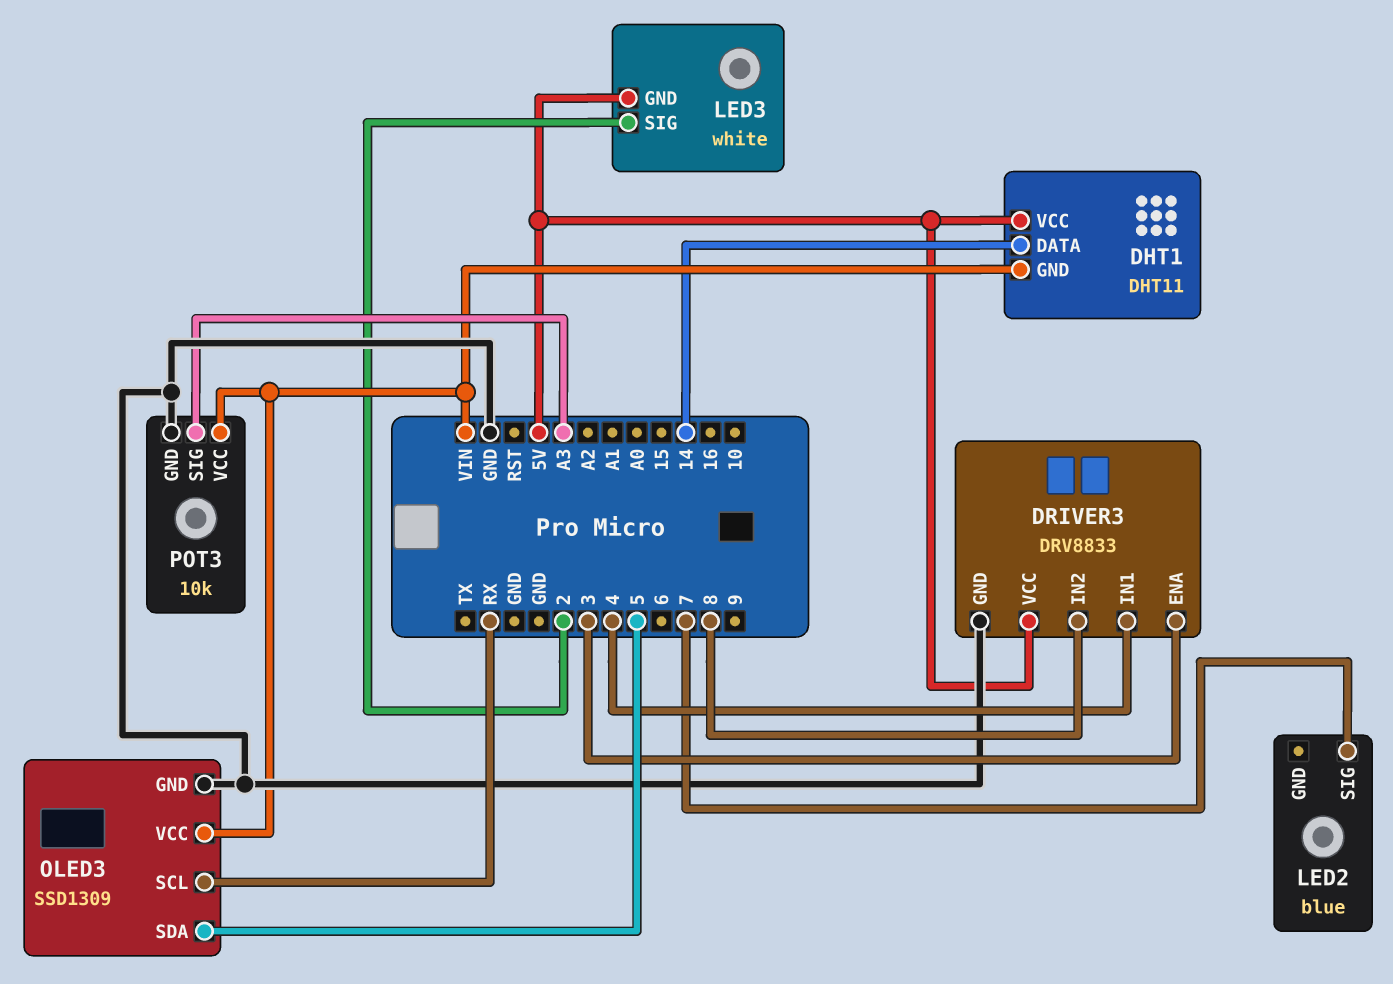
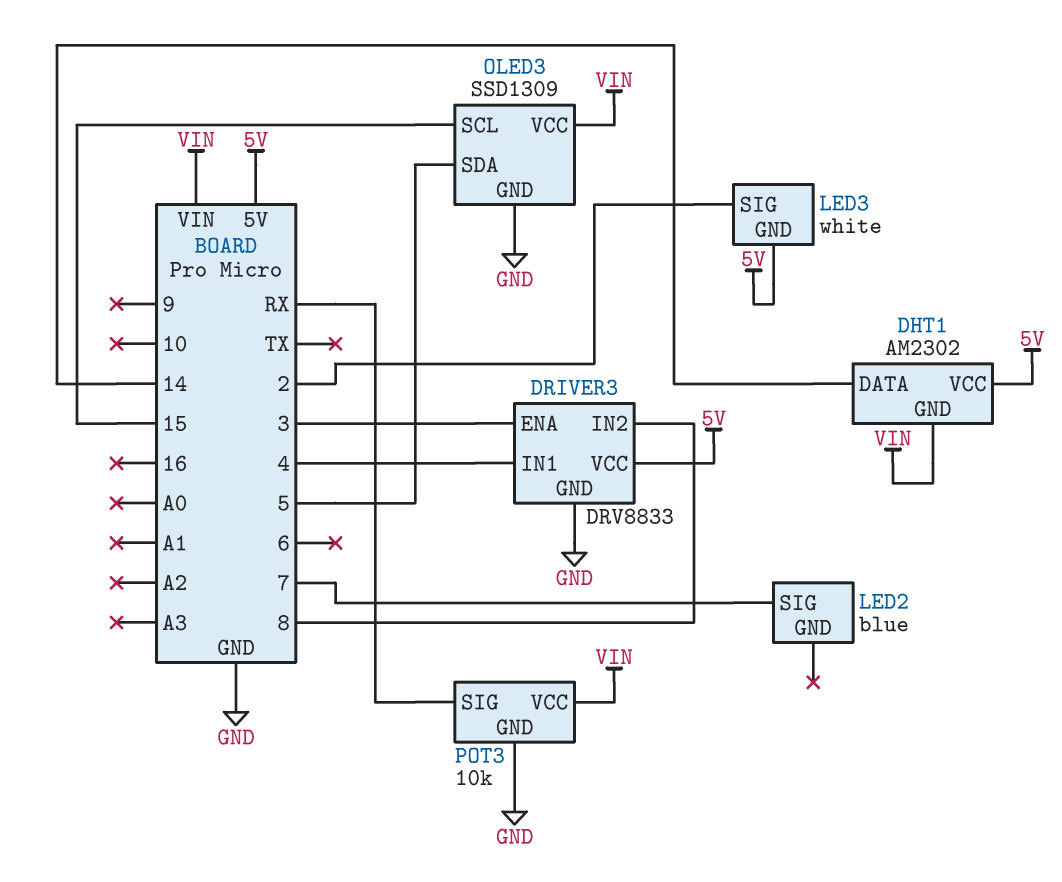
DHT1: DHT11 -> AM2302
OLED3 pin SCL: RX -> 15
POT3 pin SIG: A3 -> RX

